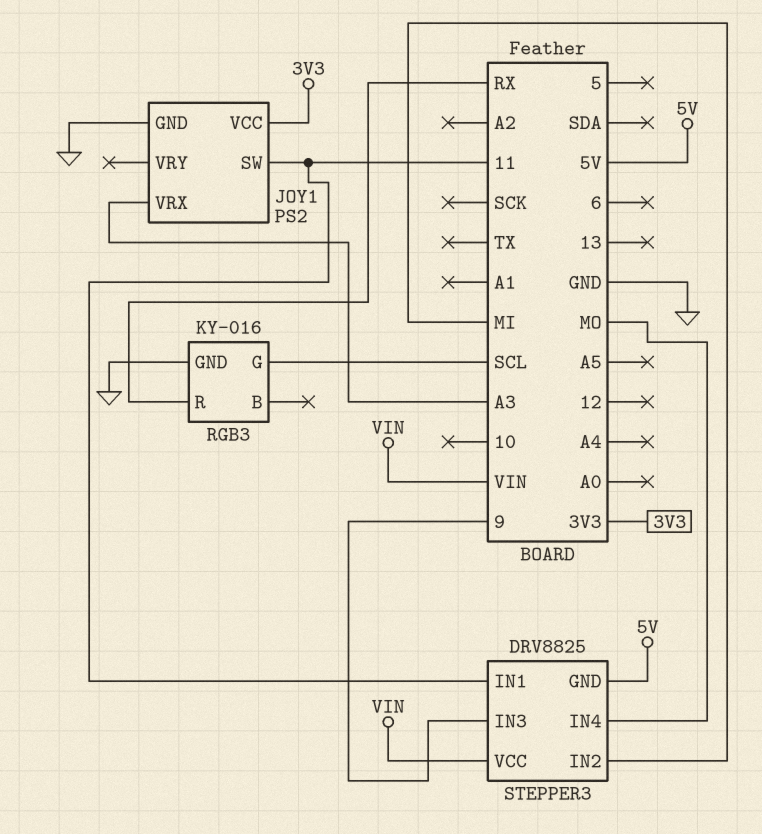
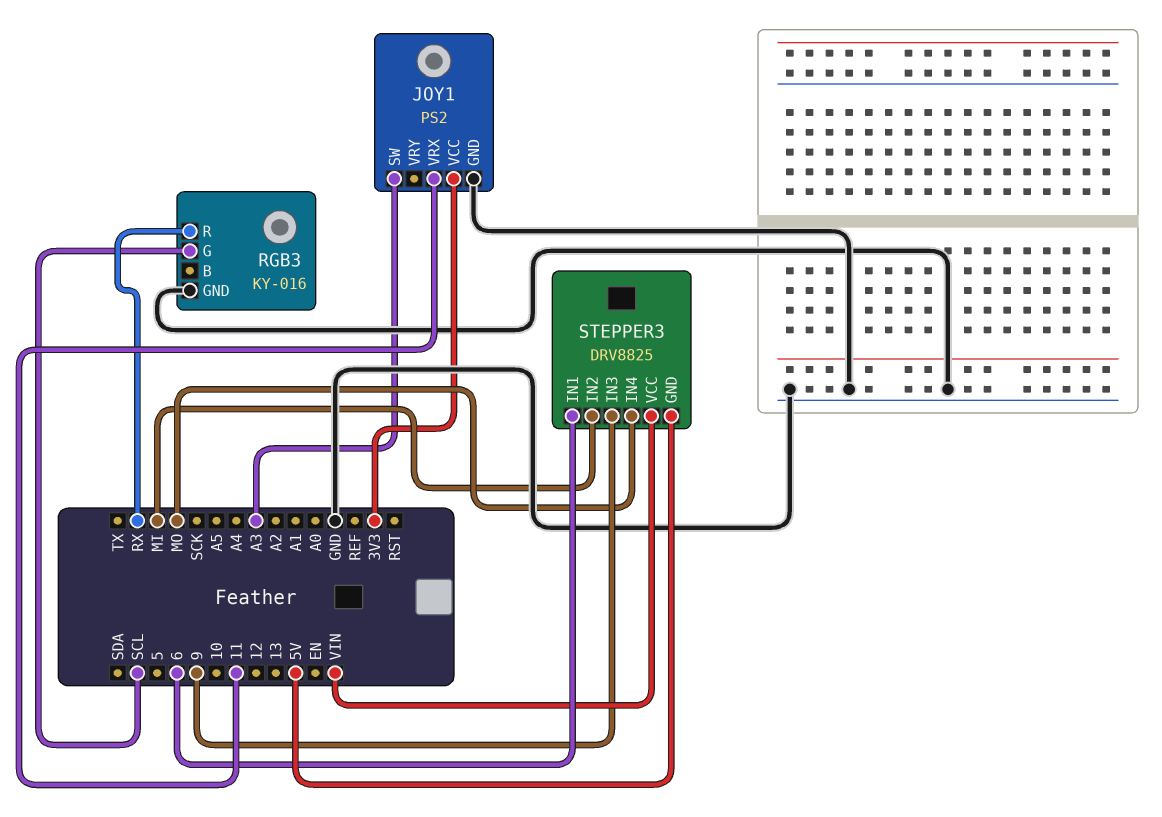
JOY1 pin SW: 11 -> A3
JOY1 pin VRX: A3 -> 11
STEPPER3 pin IN1: 11 -> 6

